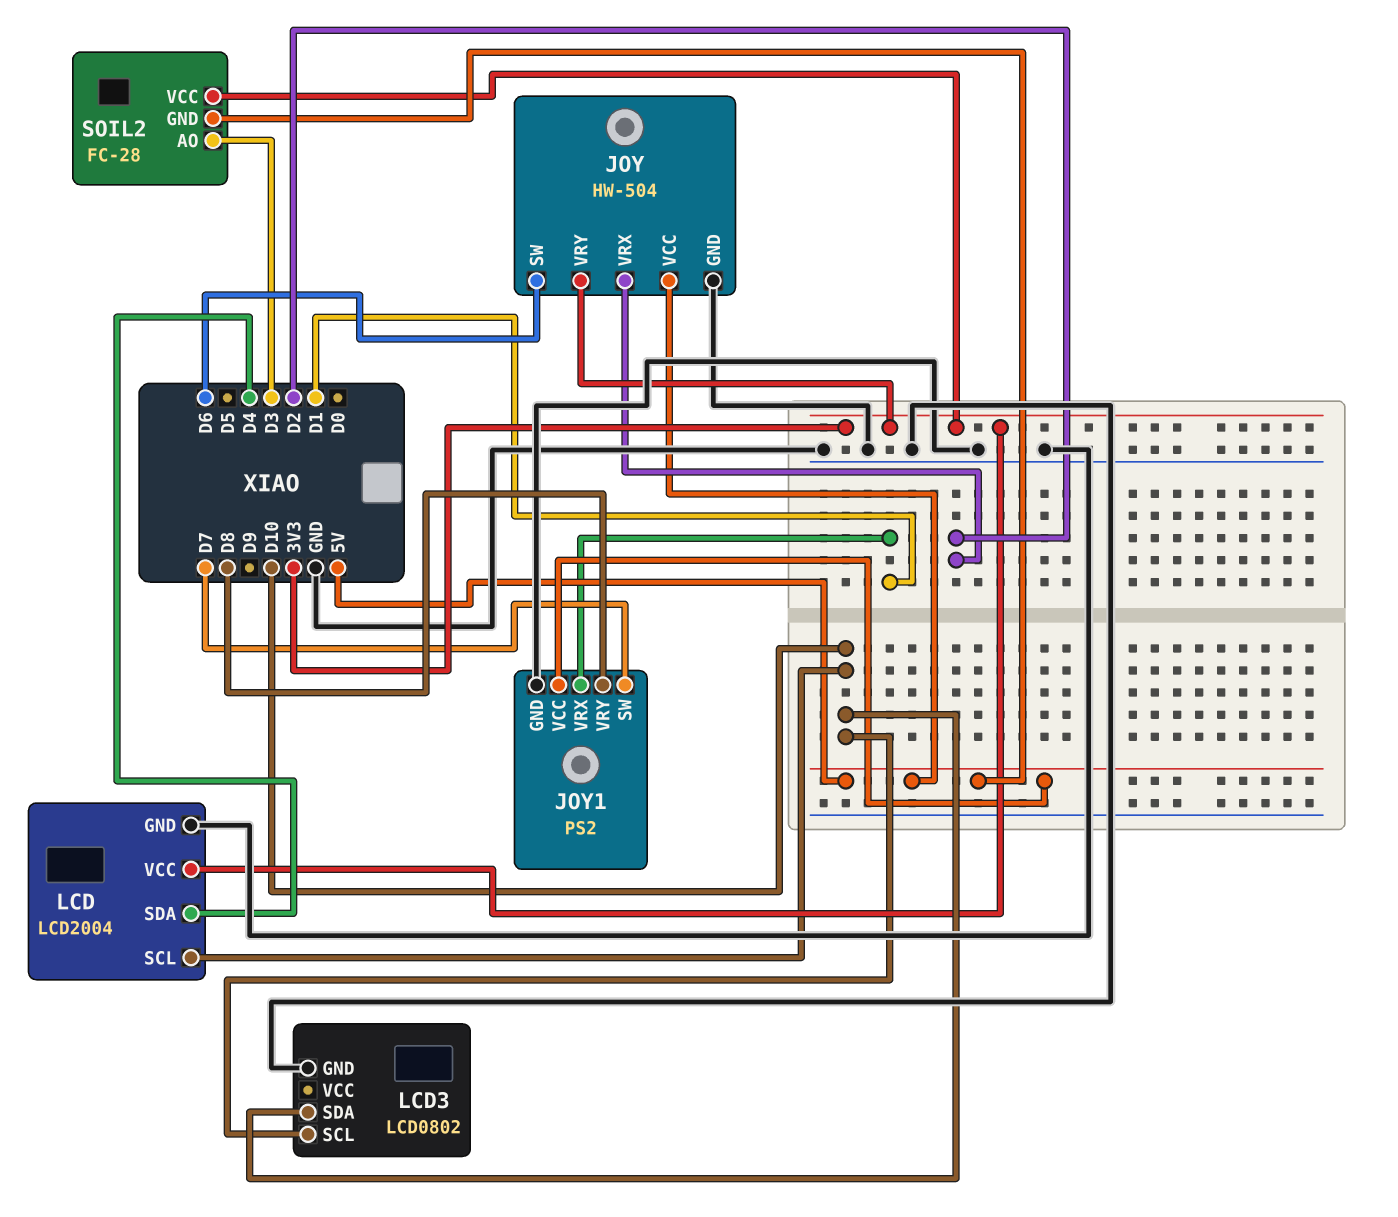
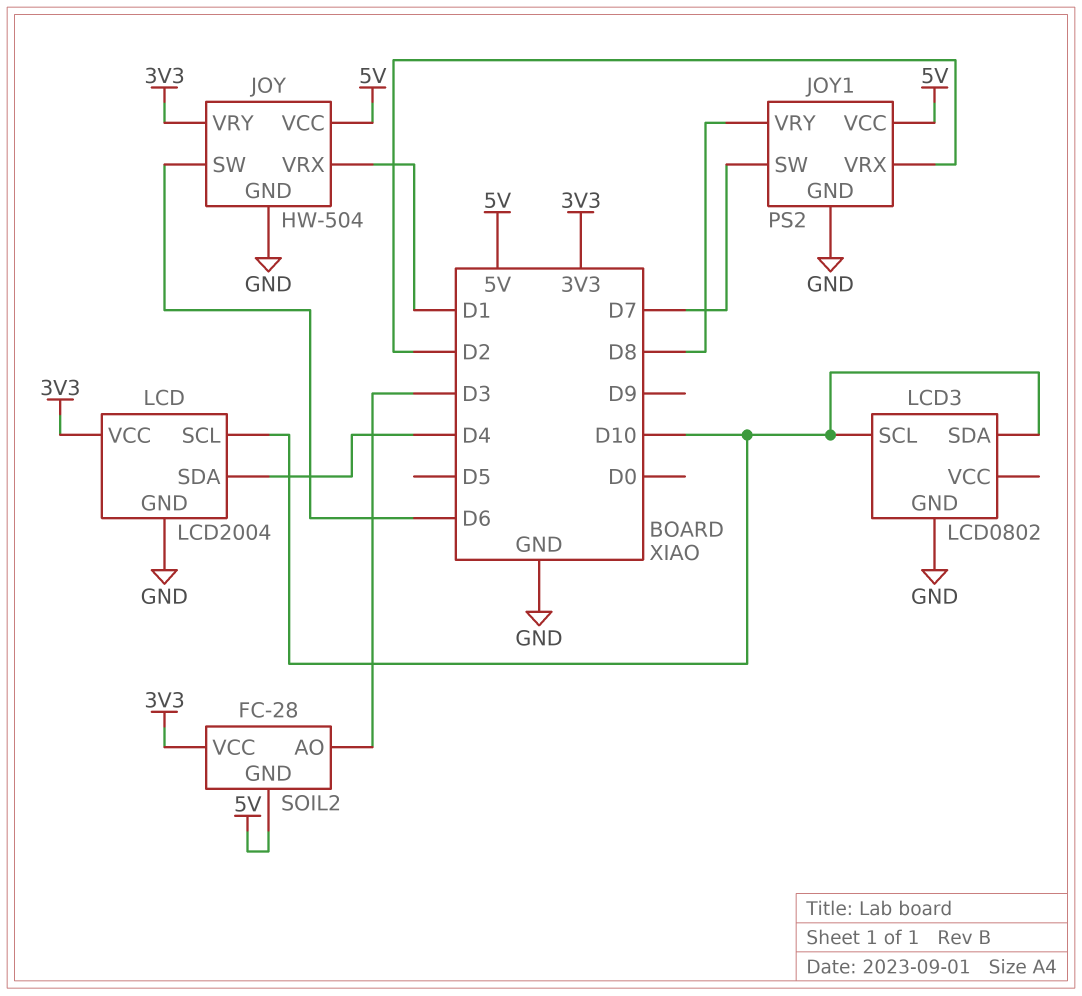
JOY pin VRX: D2 -> D1
JOY1 pin VRX: D1 -> D2

